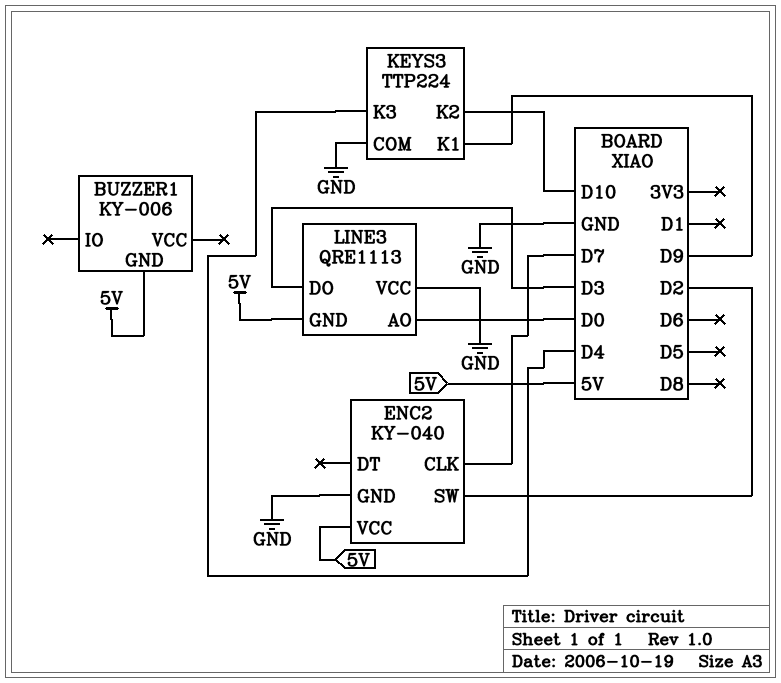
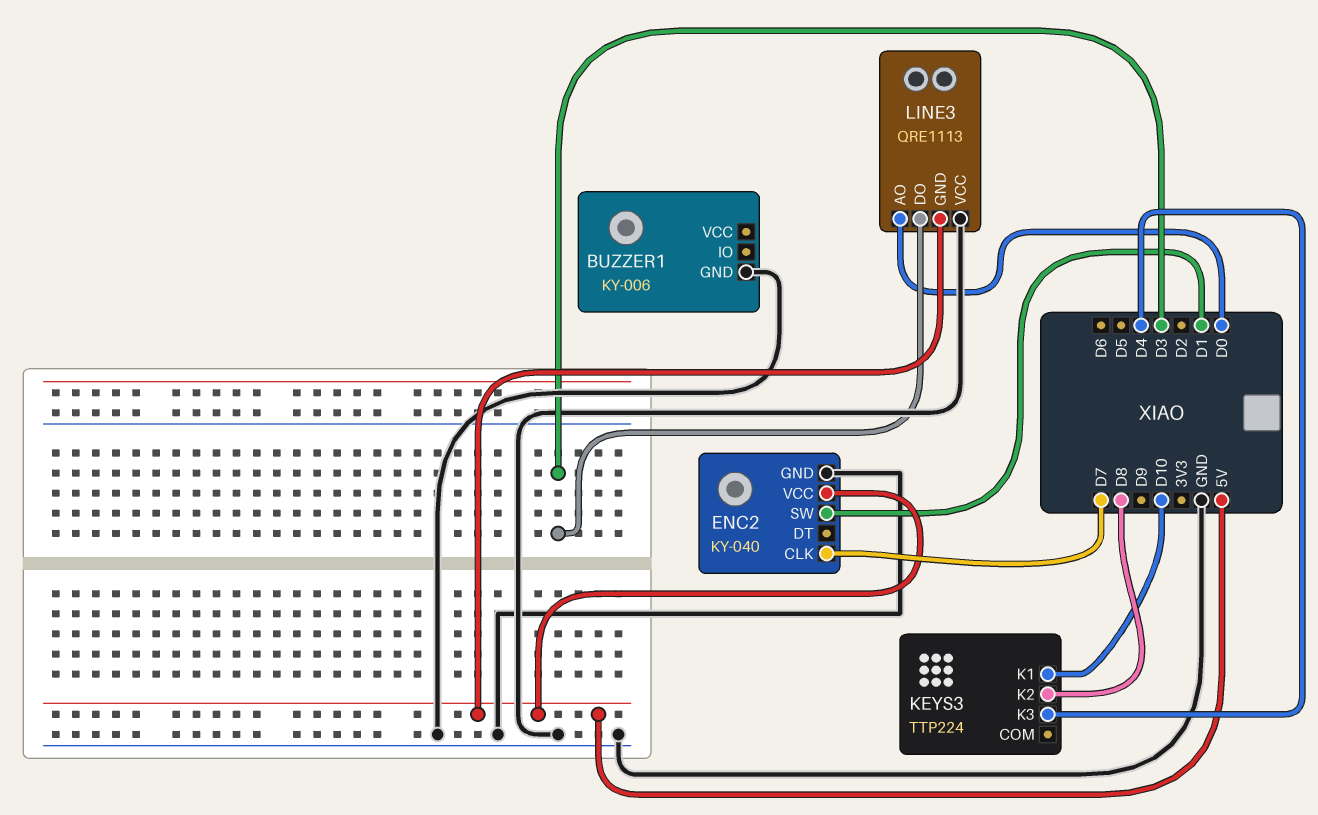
BUZZER1 pin GND: 5V -> GND
ENC2 pin SW: D2 -> D1
KEYS3 pin COM: GND -> none
KEYS3 pin K1: D9 -> D10
KEYS3 pin K2: D10 -> D8

